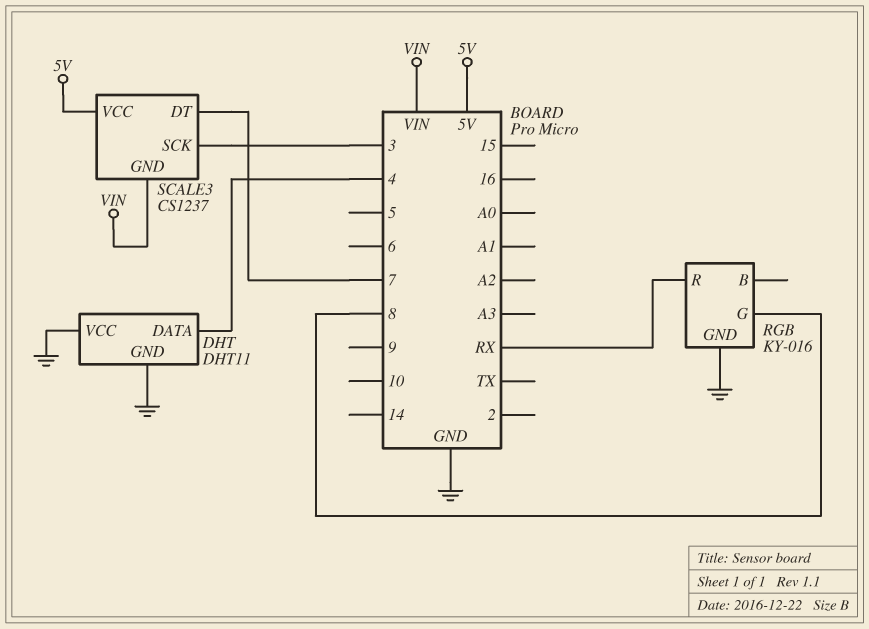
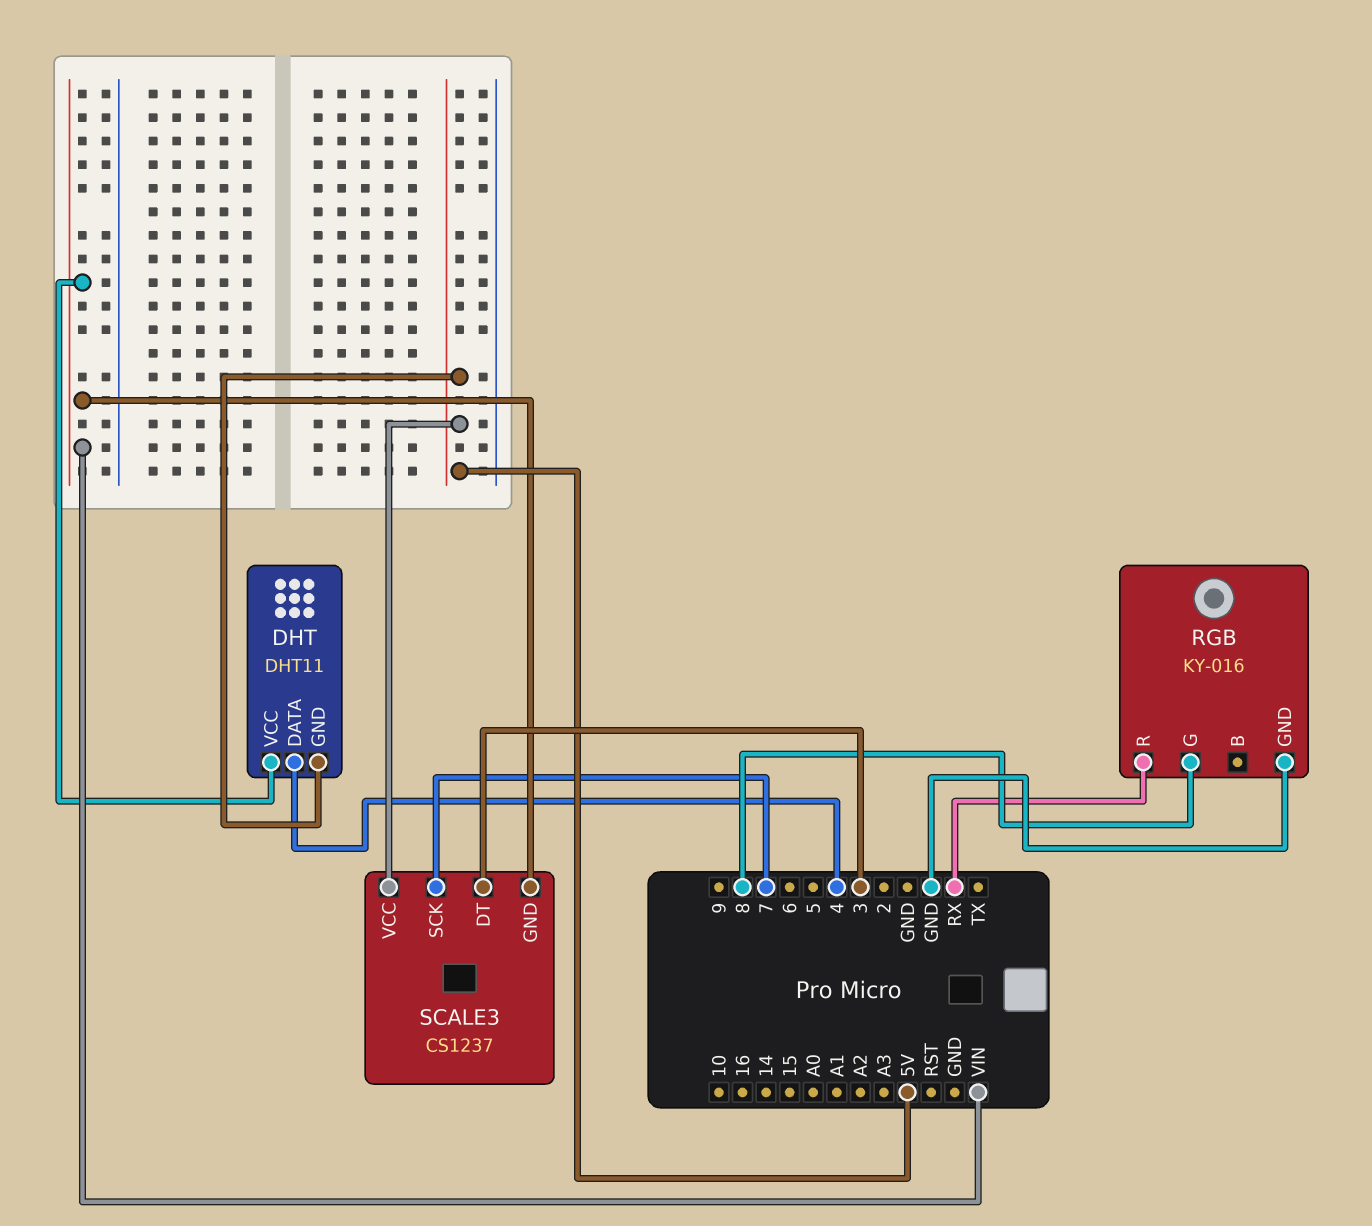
DHT pin GND: GND -> 5V
DHT pin VCC: GND -> VIN
SCALE3 pin DT: 7 -> 3
SCALE3 pin SCK: 3 -> 7

